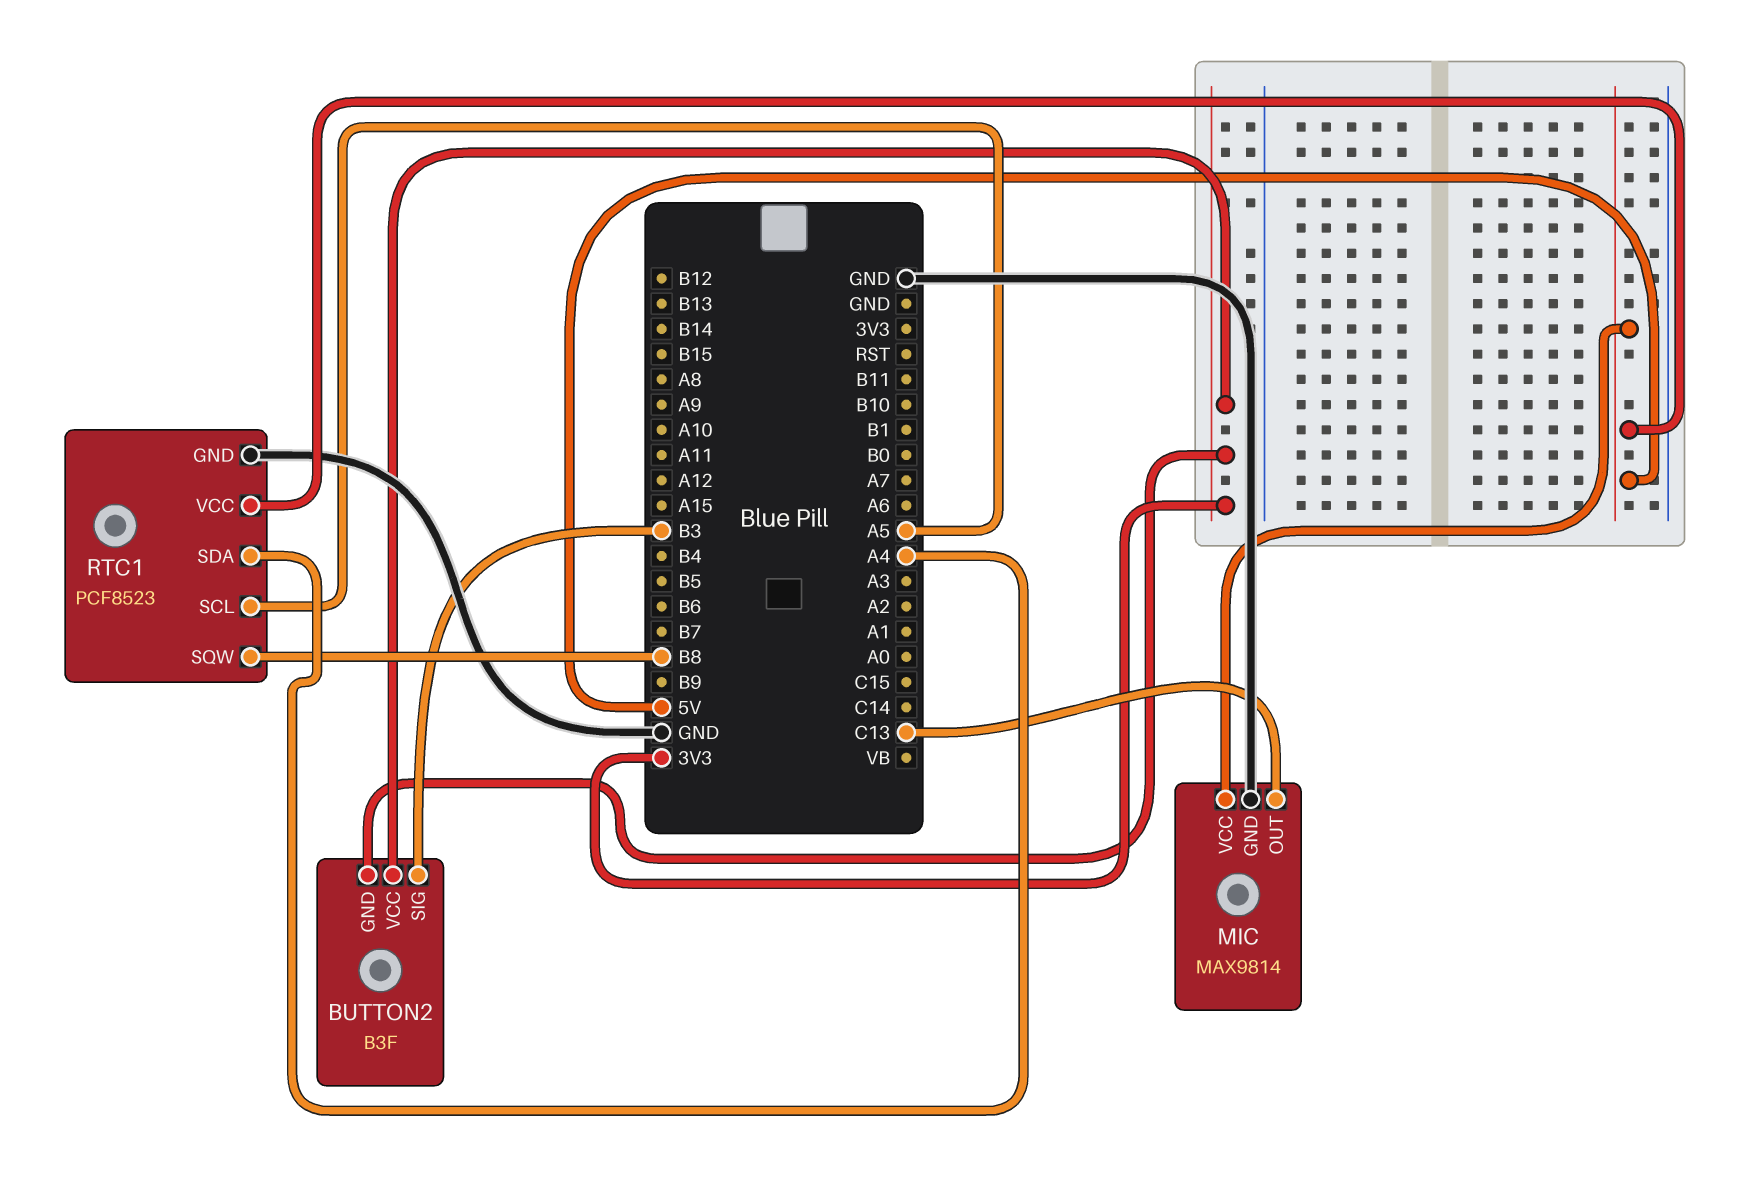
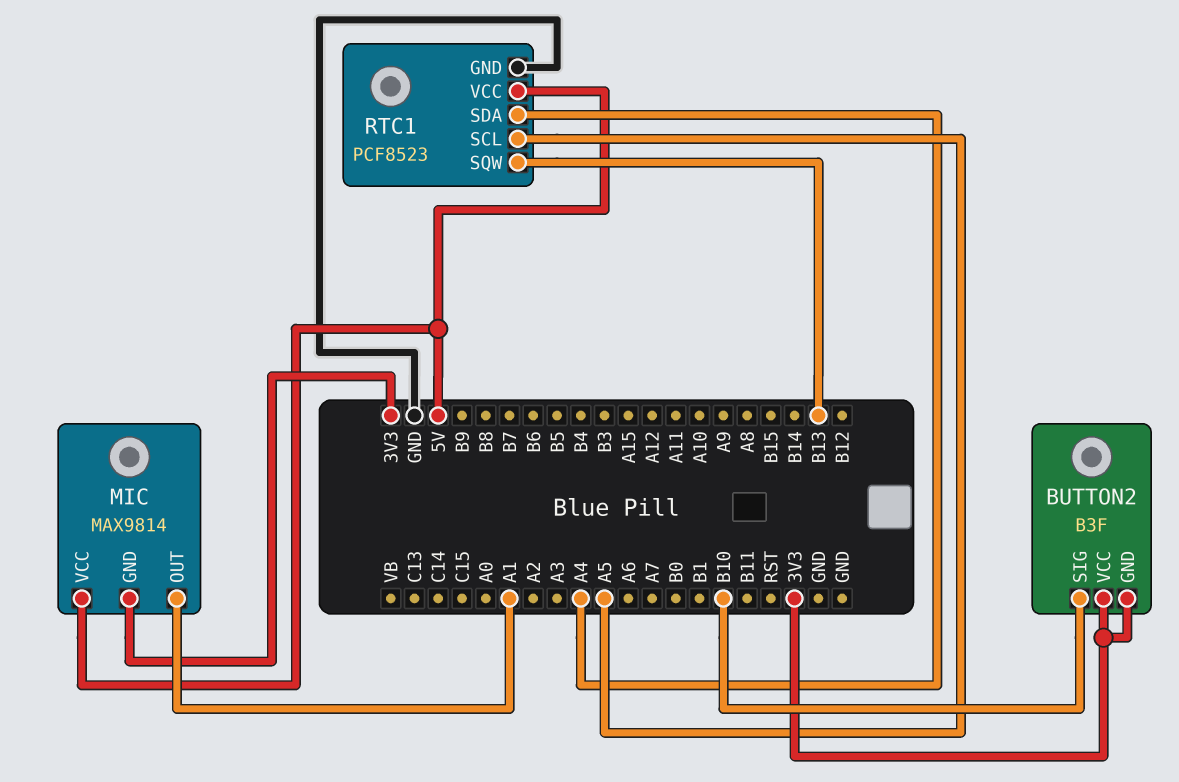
BUTTON2 pin SIG: B3 -> B10
MIC pin GND: GND -> 3V3
MIC pin OUT: C13 -> A1
RTC1 pin SQW: B8 -> B13

